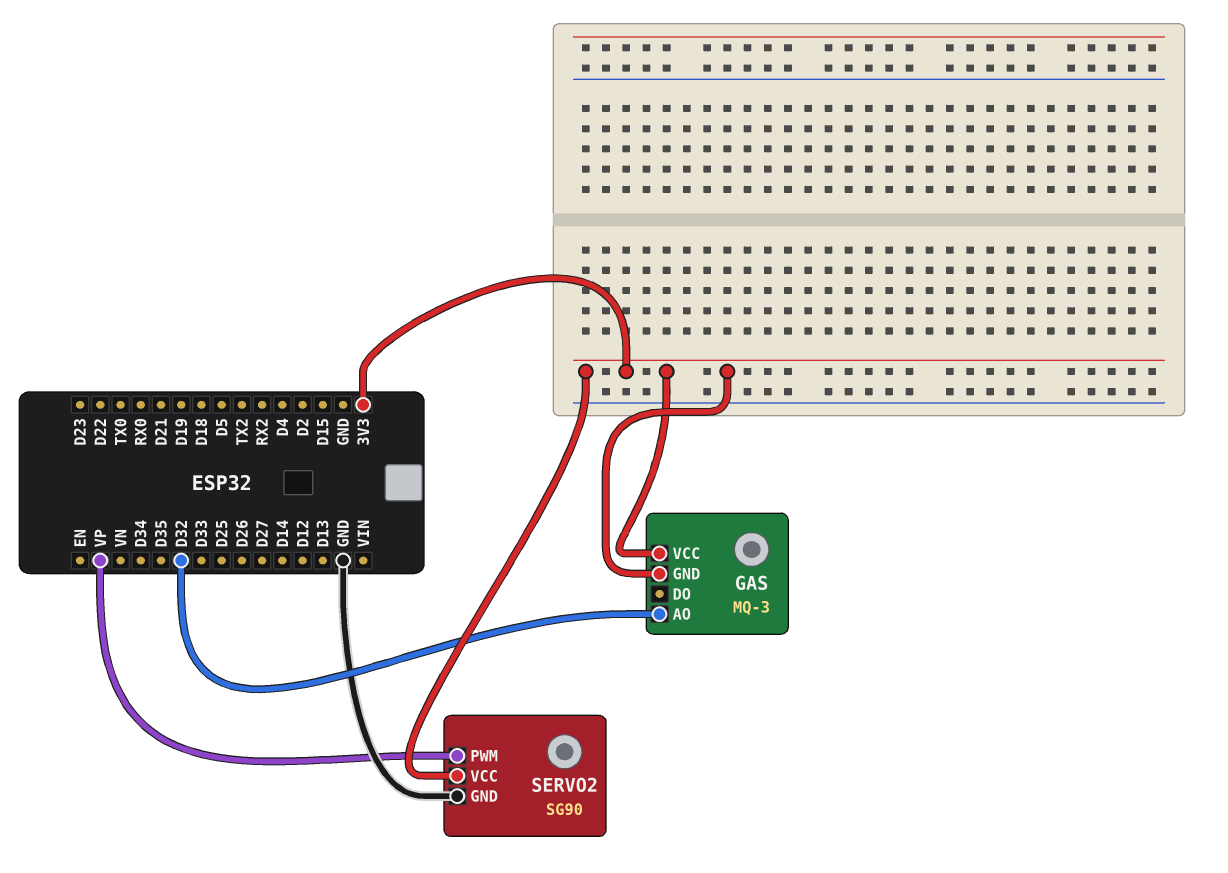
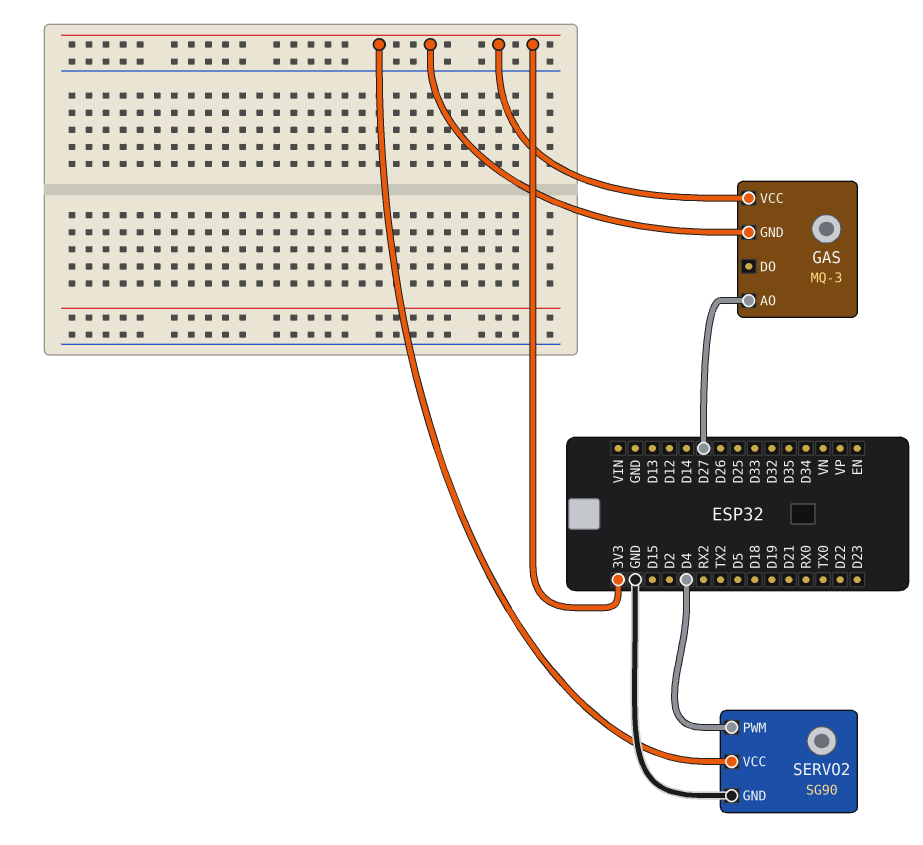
GAS pin AO: D32 -> D27
SERVO2 pin PWM: VP -> D4

